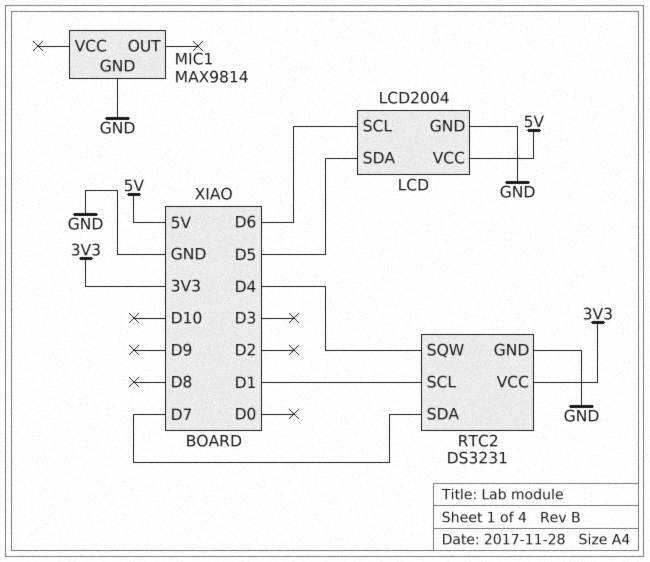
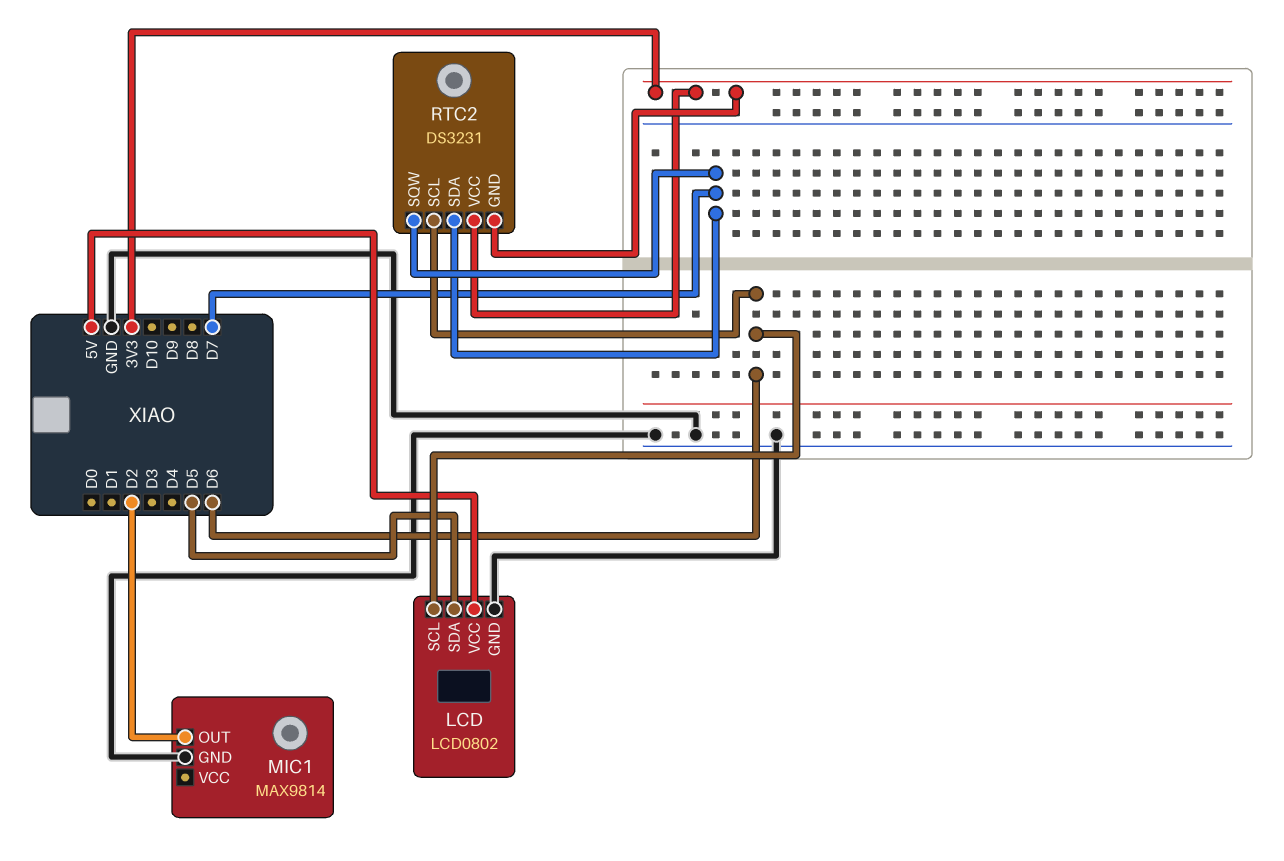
LCD: LCD2004 -> LCD0802
MIC1 pin OUT: none -> D2
RTC2 pin GND: GND -> 3V3
RTC2 pin SCL: D1 -> D6
RTC2 pin SQW: D4 -> D7

